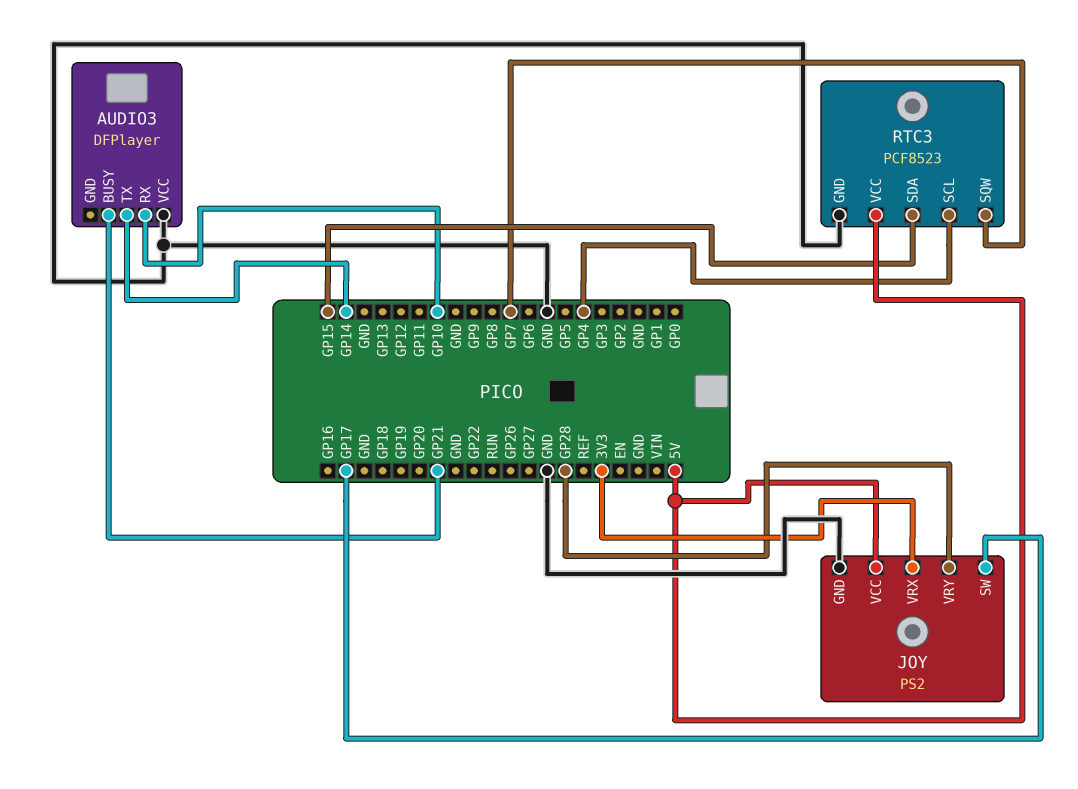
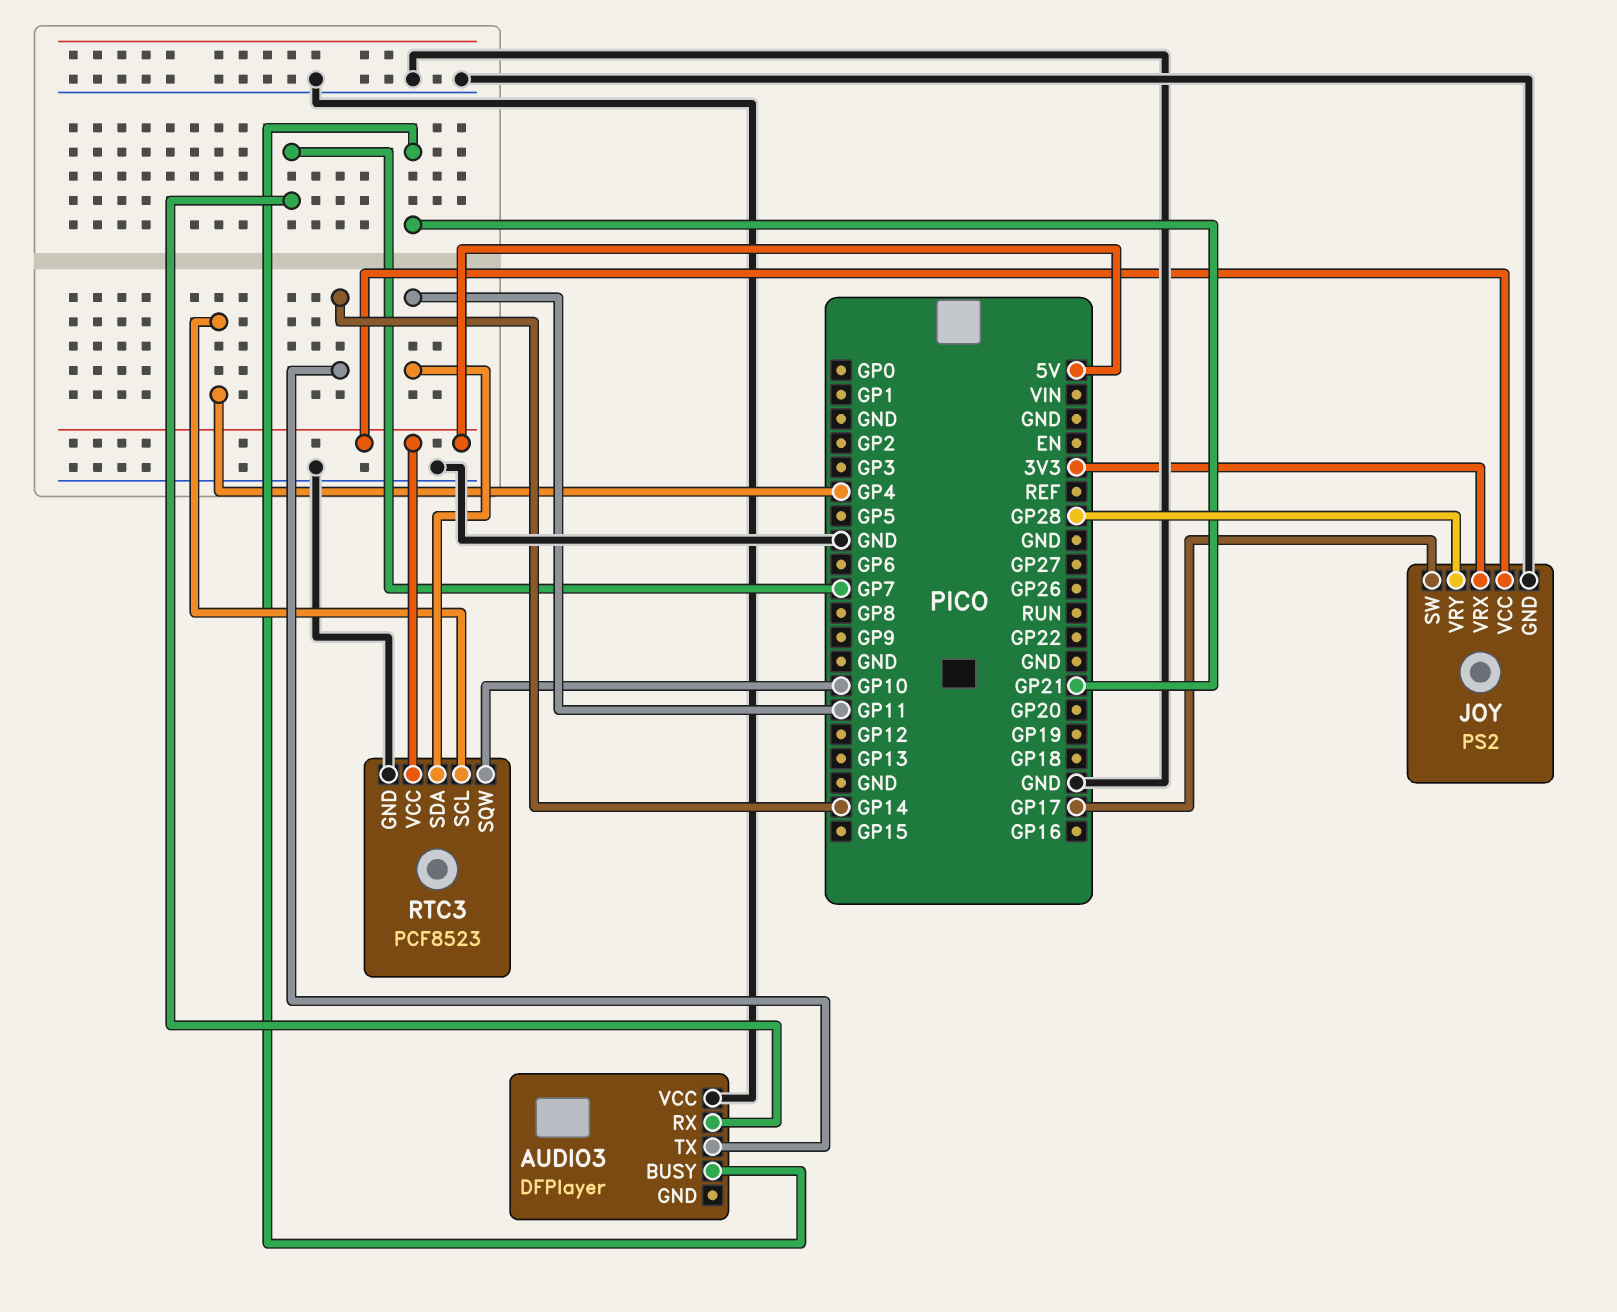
AUDIO3 pin RX: GP10 -> GP7
RTC3 pin SDA: GP15 -> GP11
RTC3 pin SQW: GP7 -> GP10

